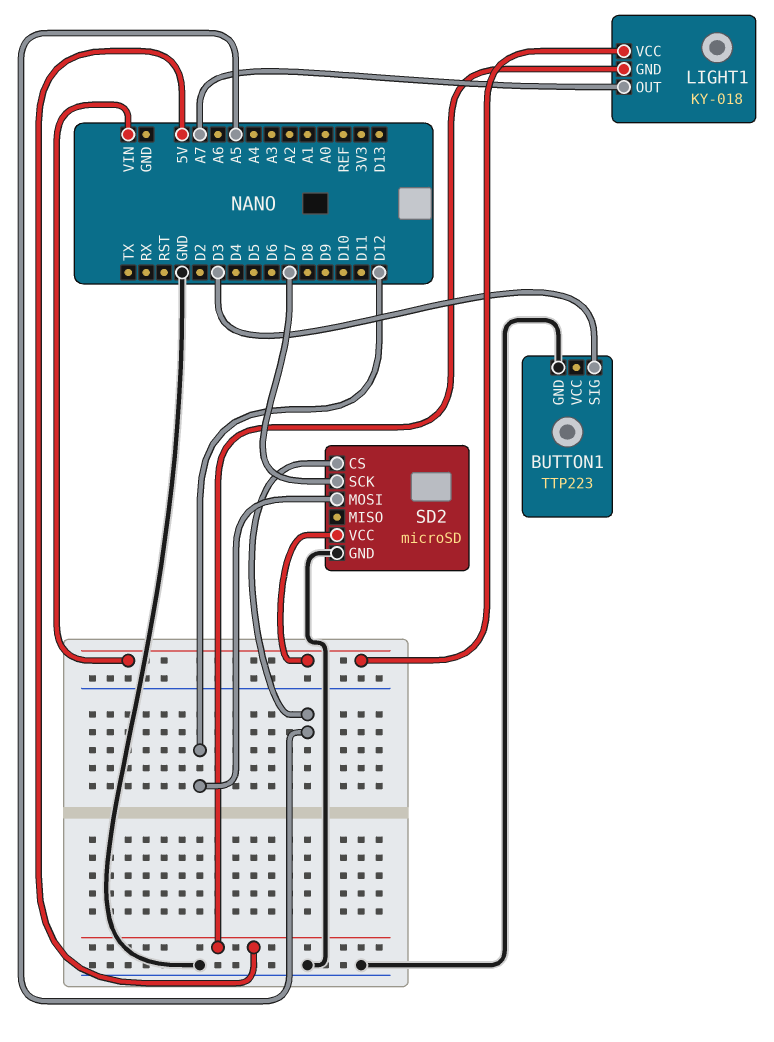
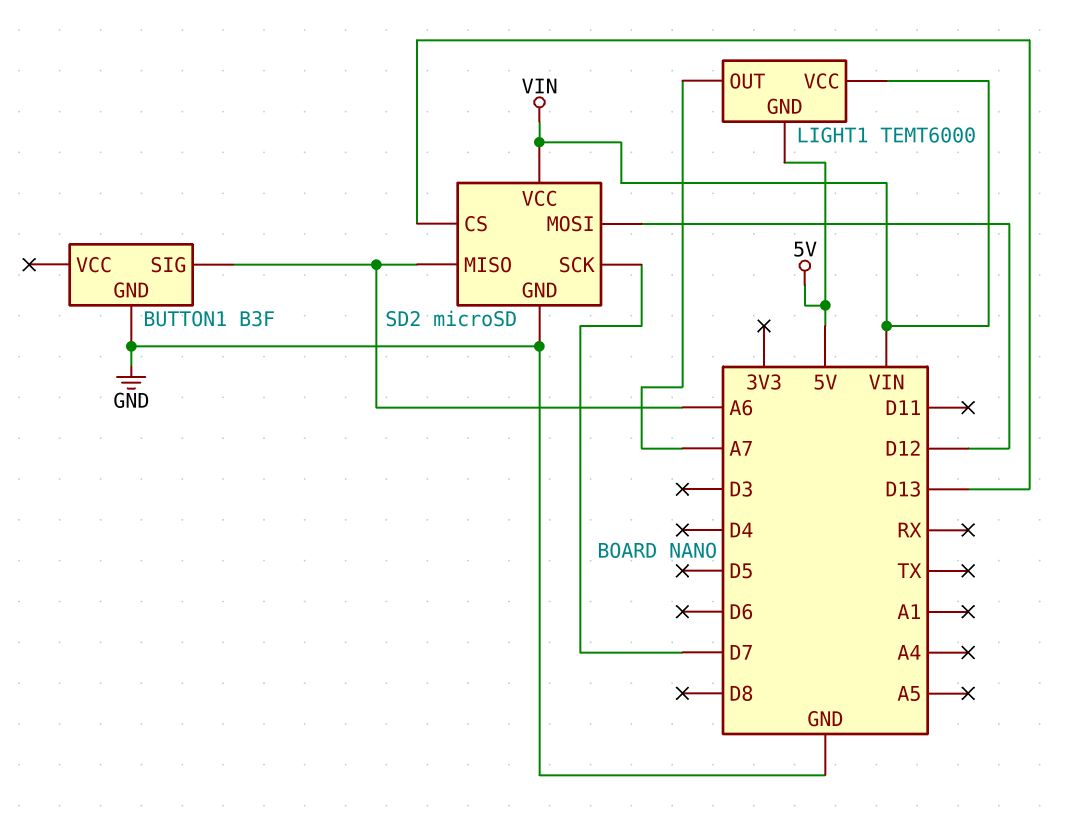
BUTTON1: TTP223 -> B3F
BUTTON1 pin SIG: D3 -> A6
LIGHT1: KY-018 -> TEMT6000
SD2 pin CS: A5 -> D13
SD2 pin MISO: none -> A6

